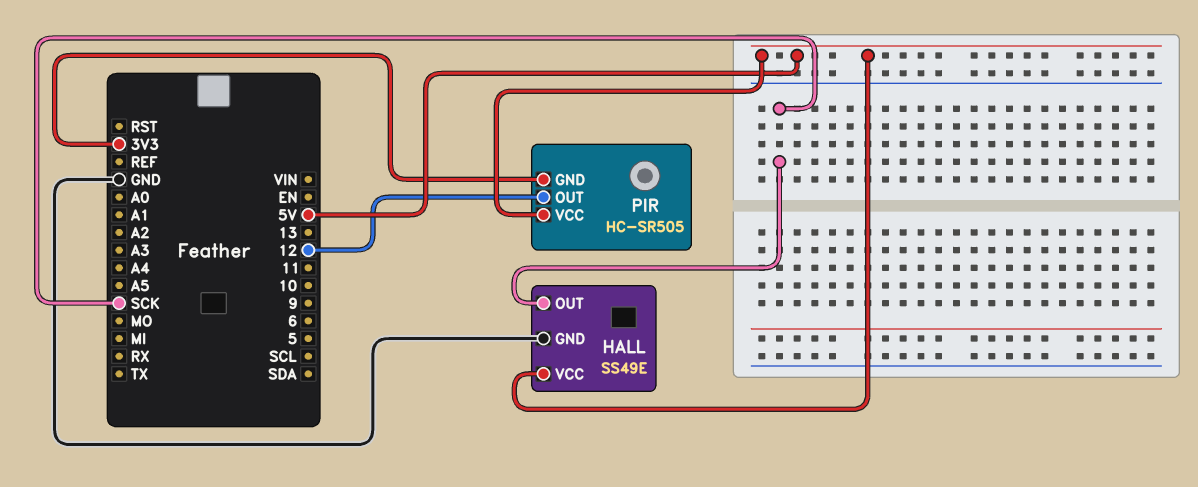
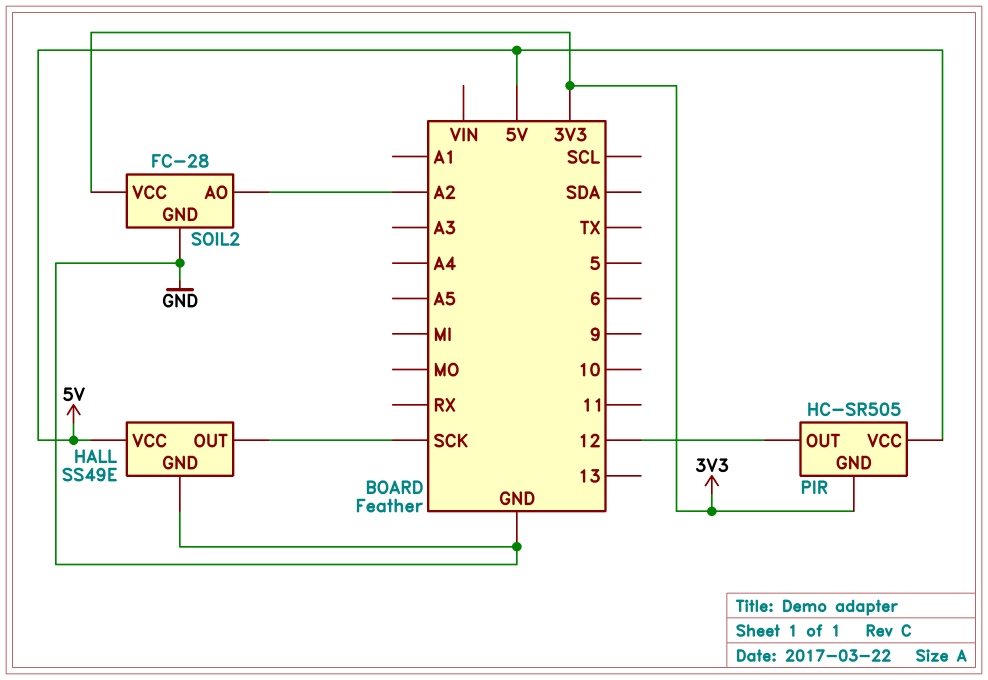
SOIL2: none -> FC-28
SOIL2 pin AO: none -> A2
SOIL2 pin GND: none -> GND
SOIL2 pin VCC: none -> 3V3

